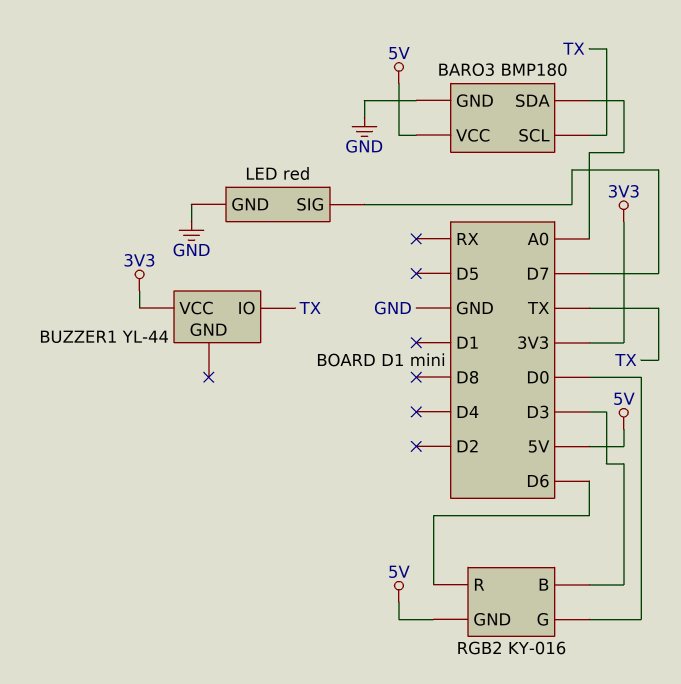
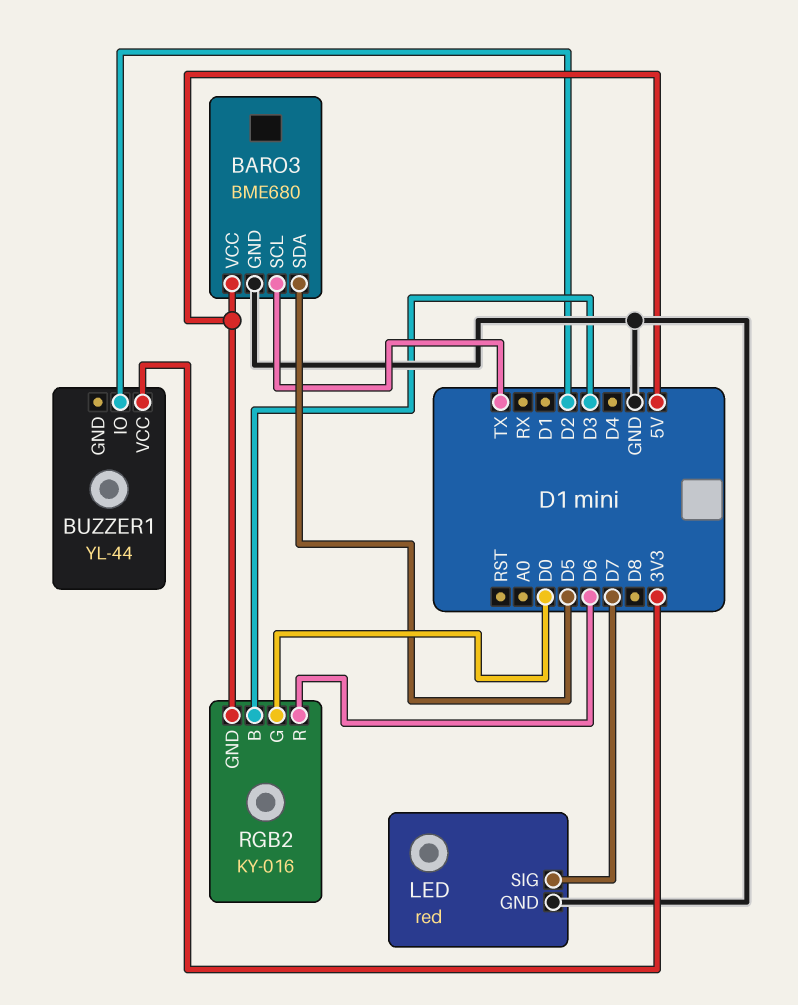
BARO3: BMP180 -> BME680
BARO3 pin SDA: A0 -> D5
BUZZER1 pin IO: TX -> D2

